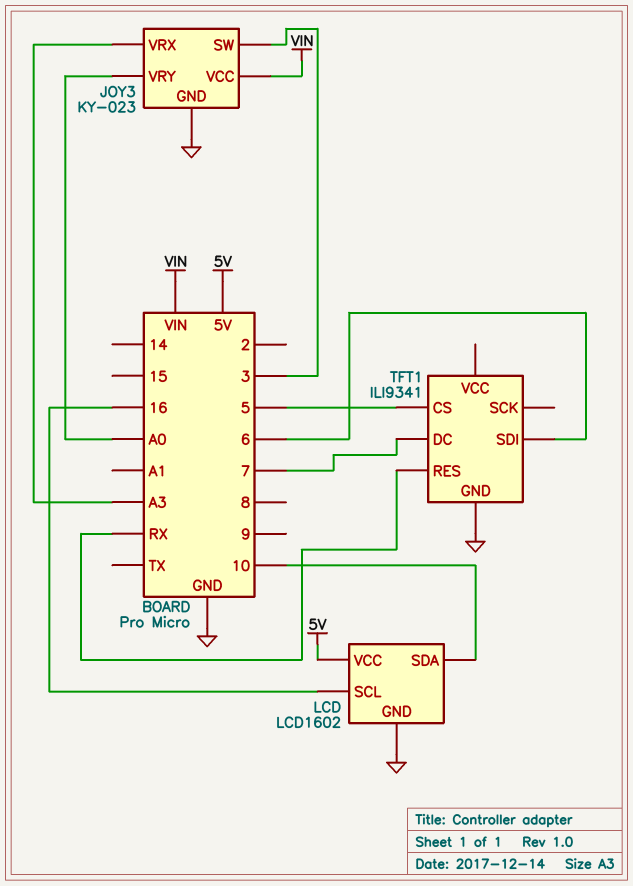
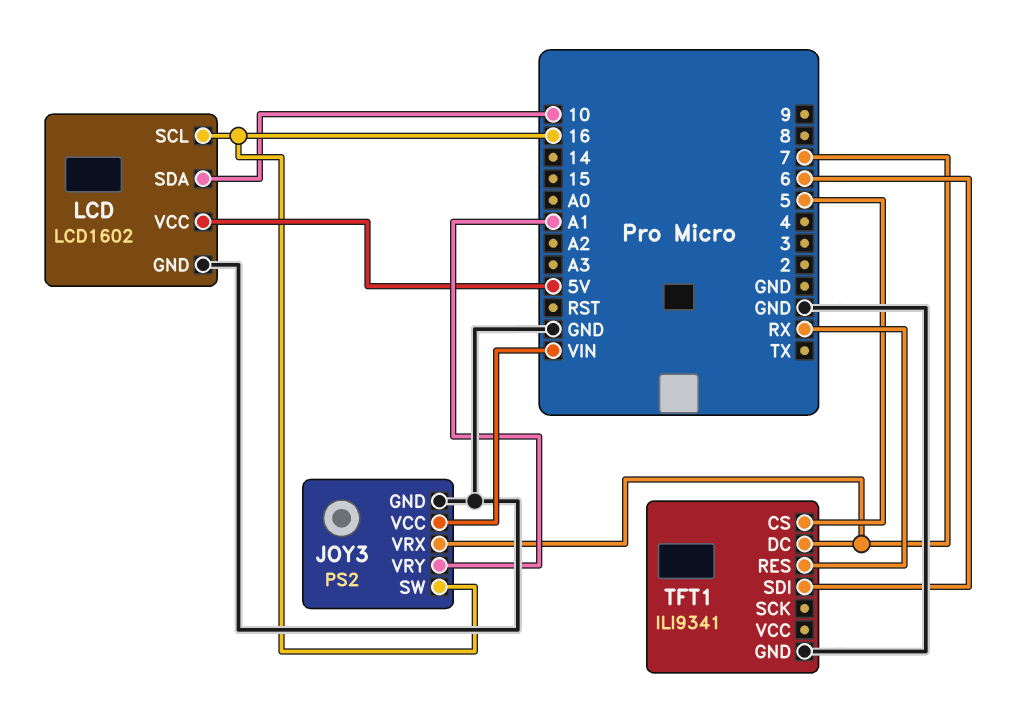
JOY3: KY-023 -> PS2
JOY3 pin SW: 3 -> 16
JOY3 pin VRX: A3 -> 7
JOY3 pin VRY: A0 -> A1

